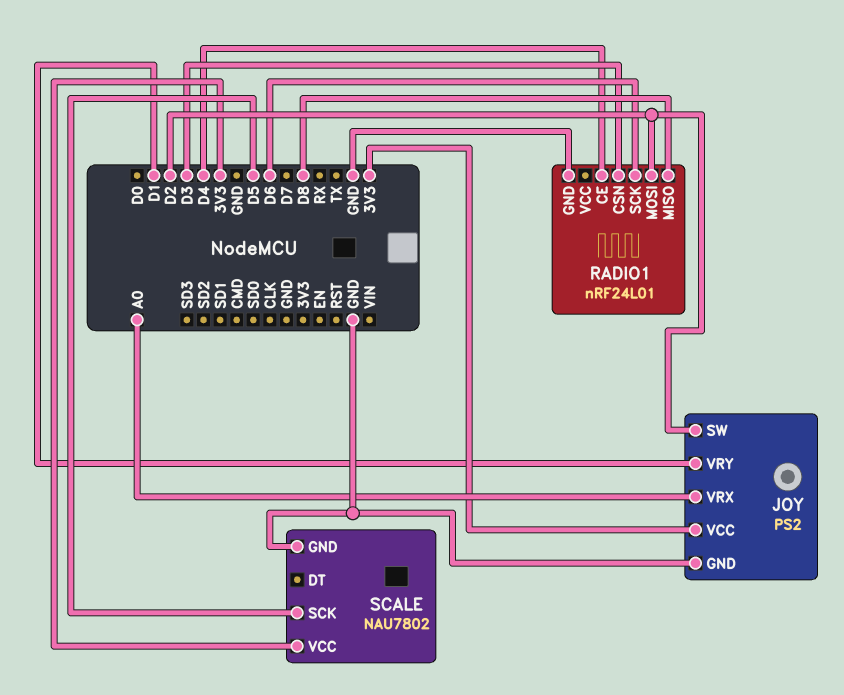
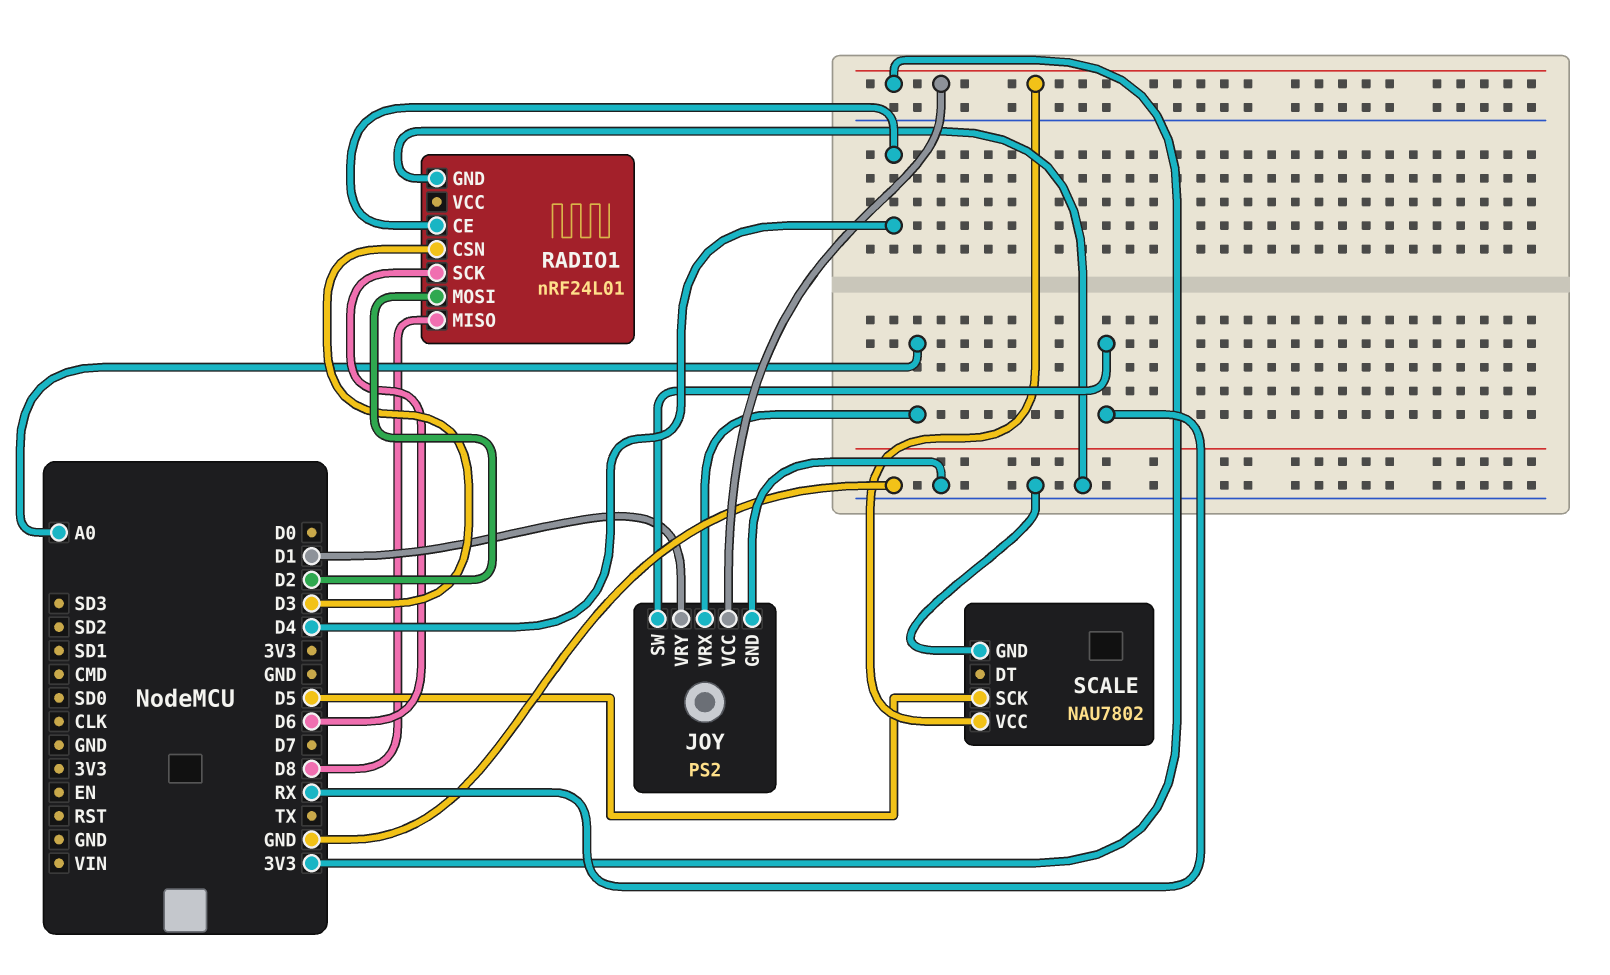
JOY pin SW: D2 -> RX

